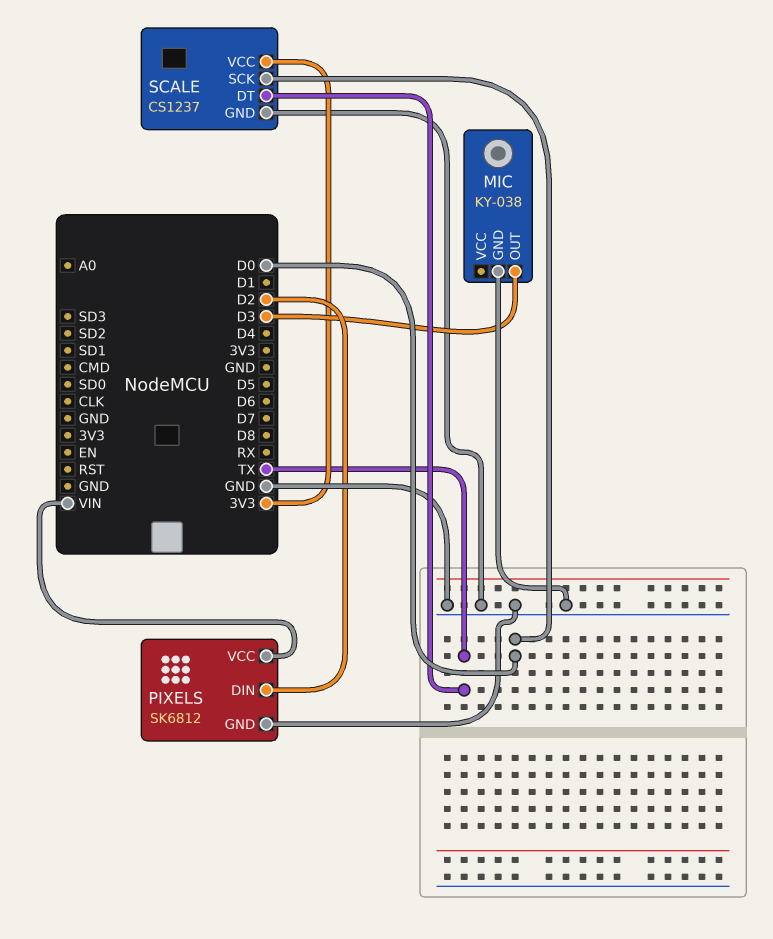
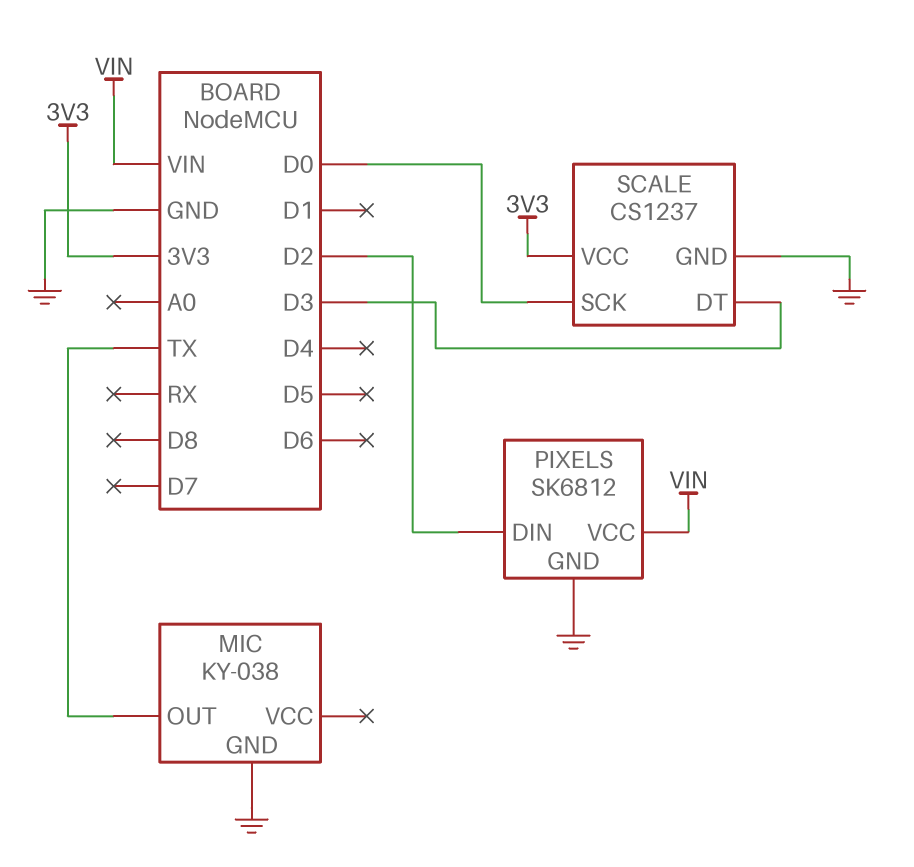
MIC pin OUT: D3 -> TX
SCALE pin DT: TX -> D3

